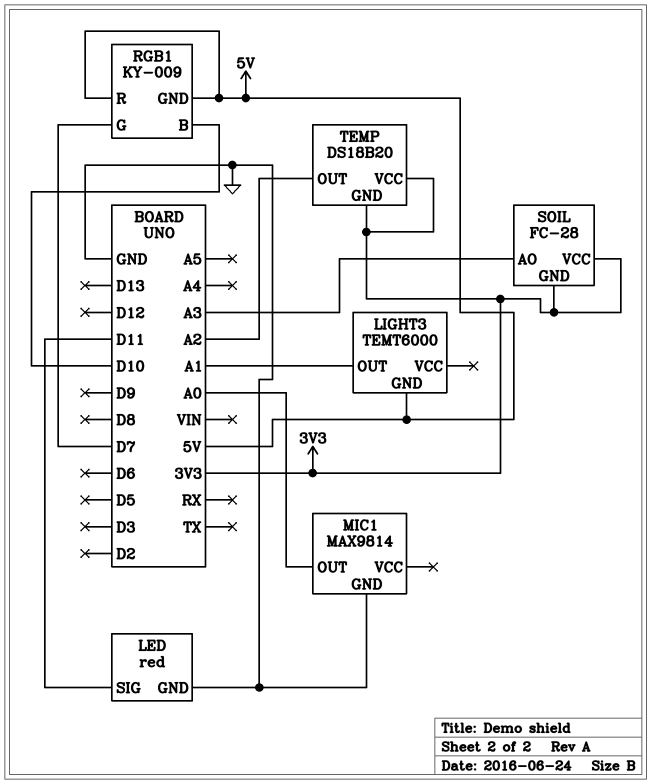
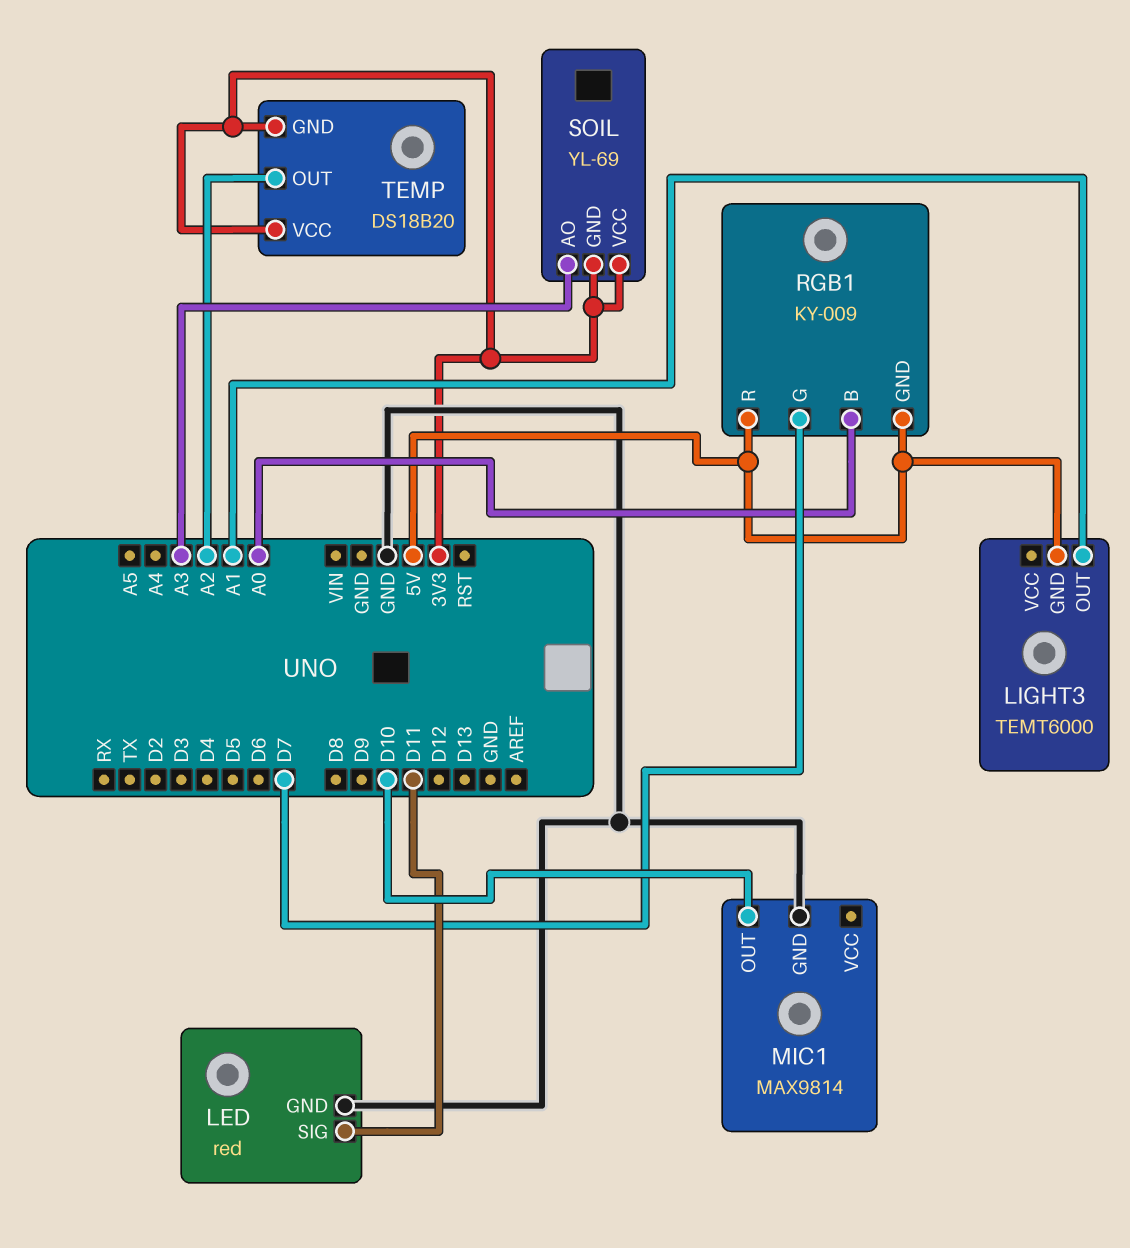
MIC1 pin OUT: A0 -> D10
RGB1 pin B: D10 -> A0
SOIL: FC-28 -> YL-69

